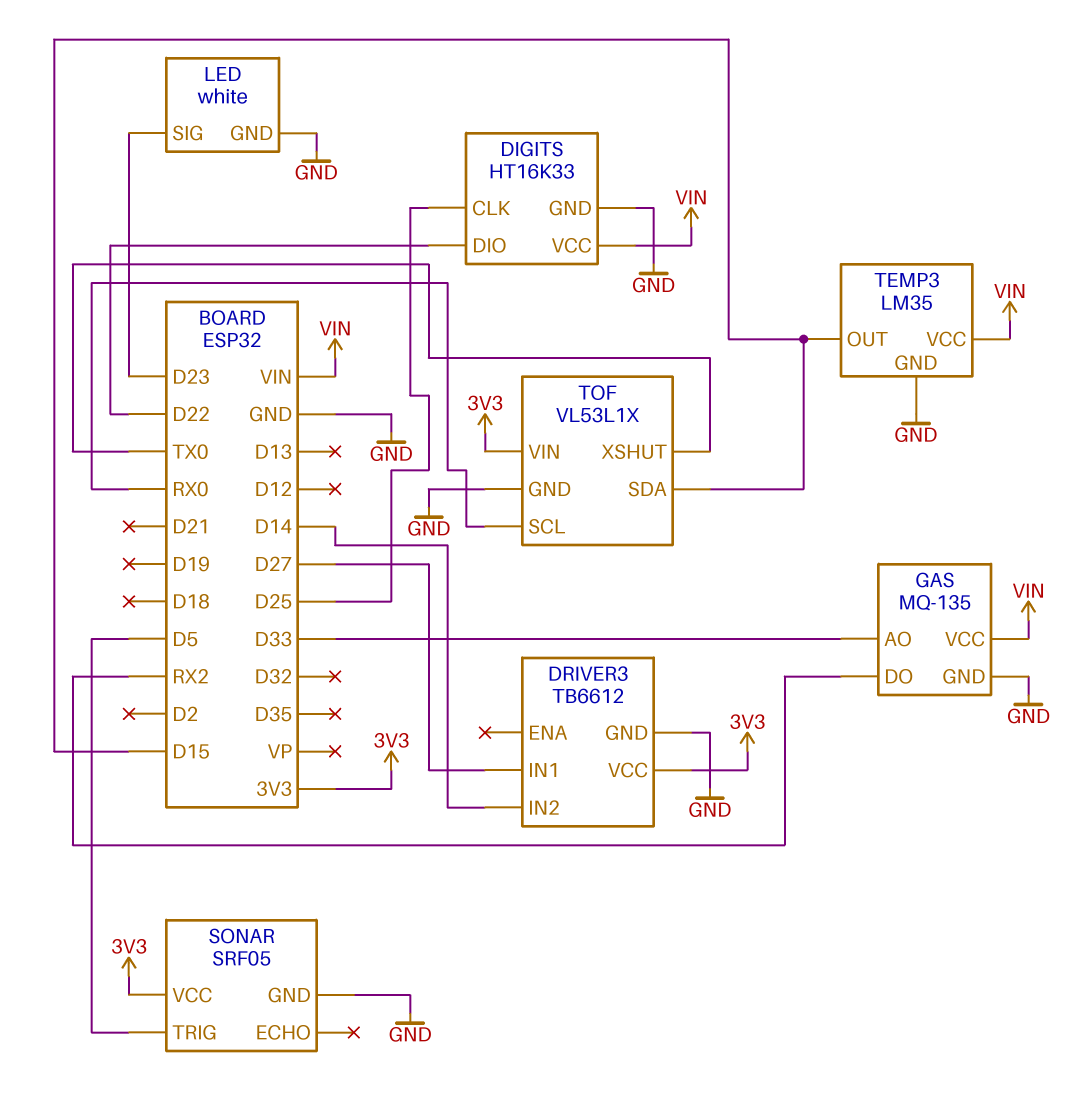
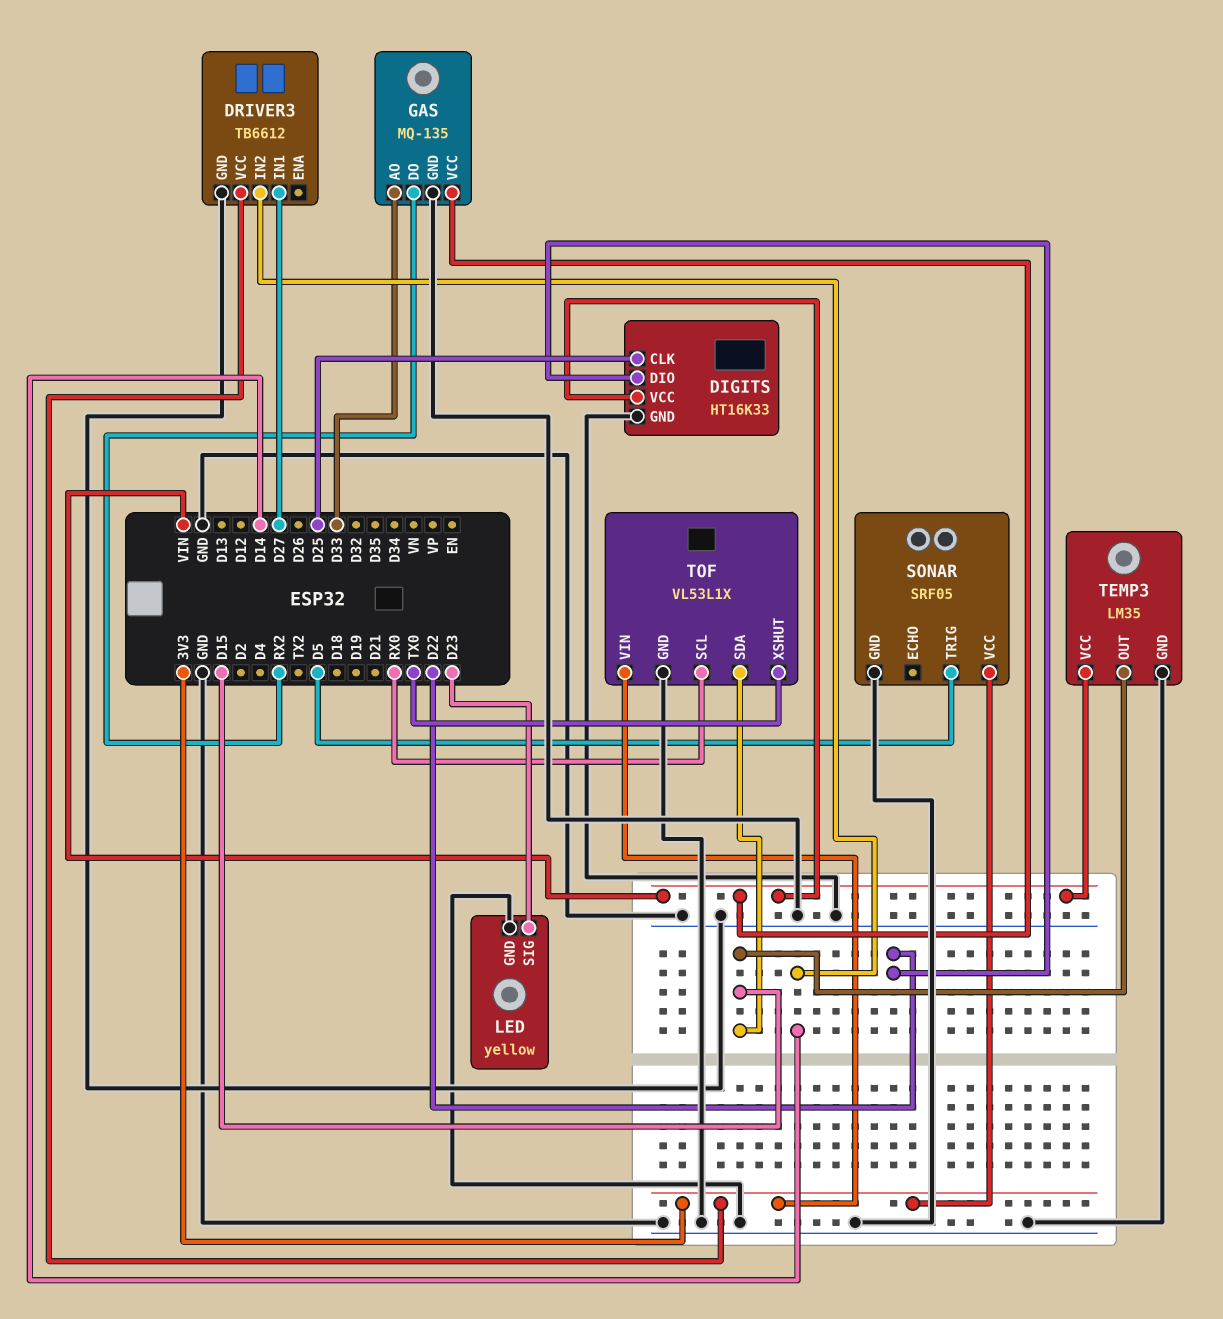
LED: white -> yellow

